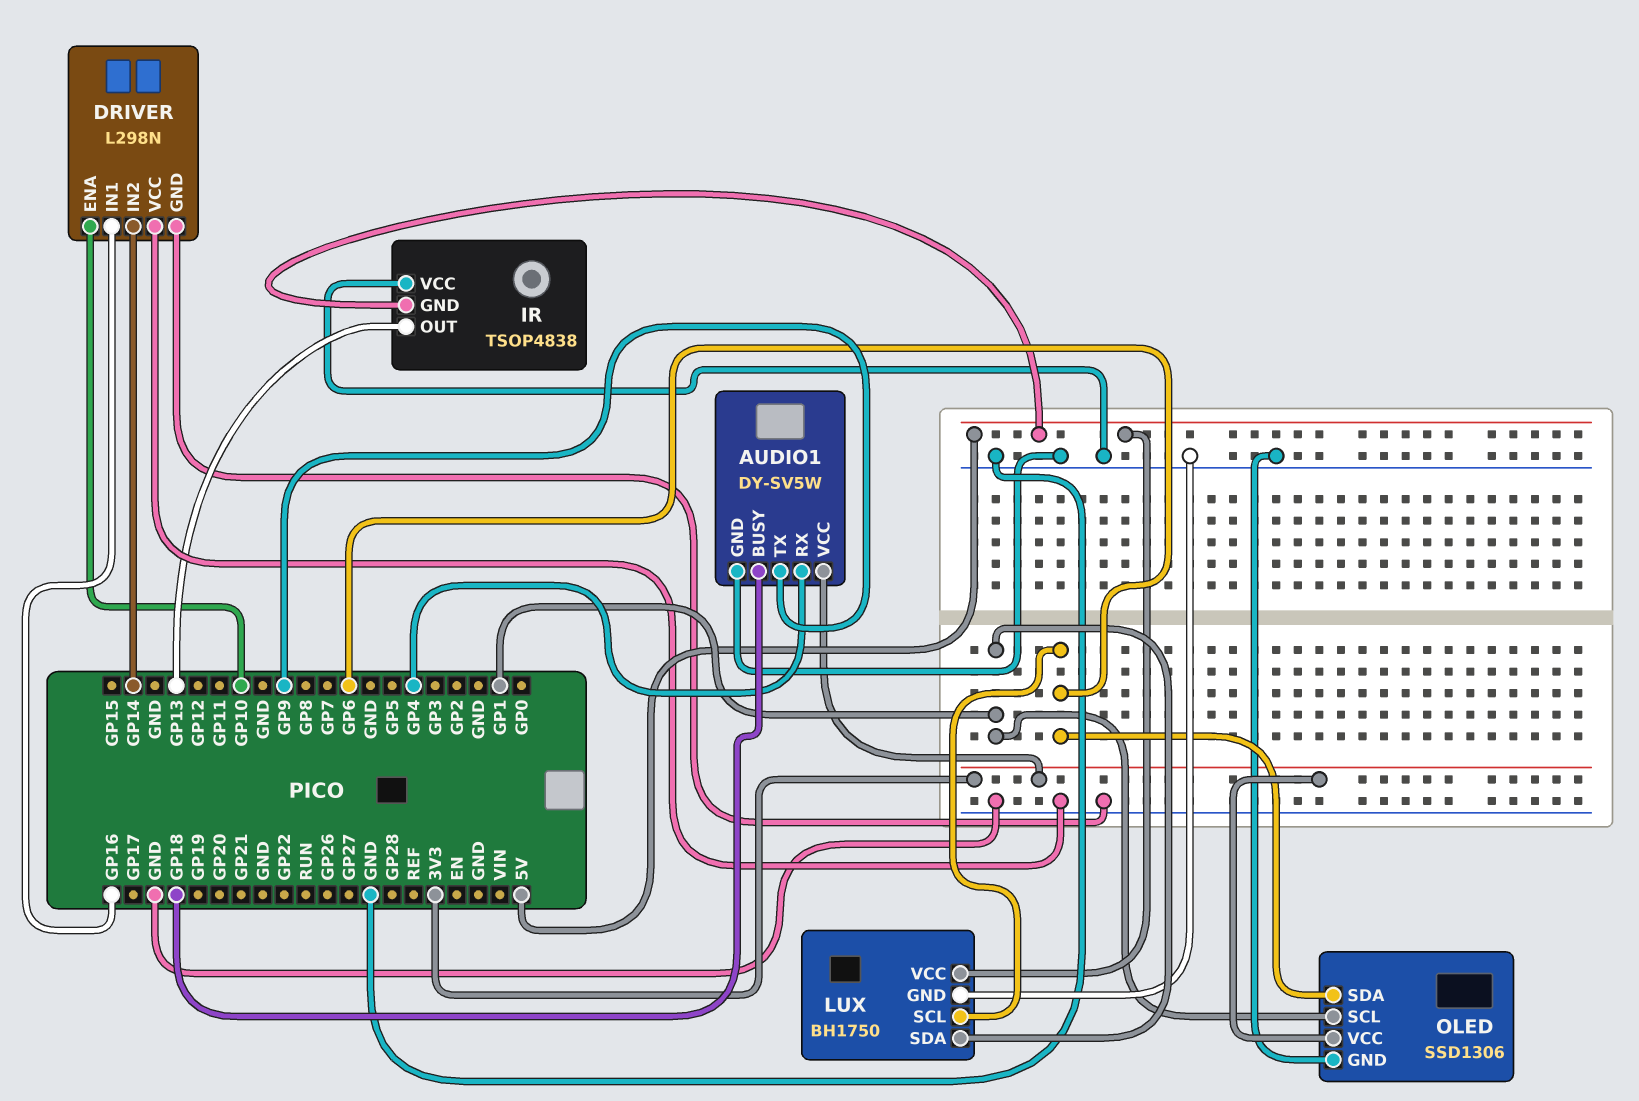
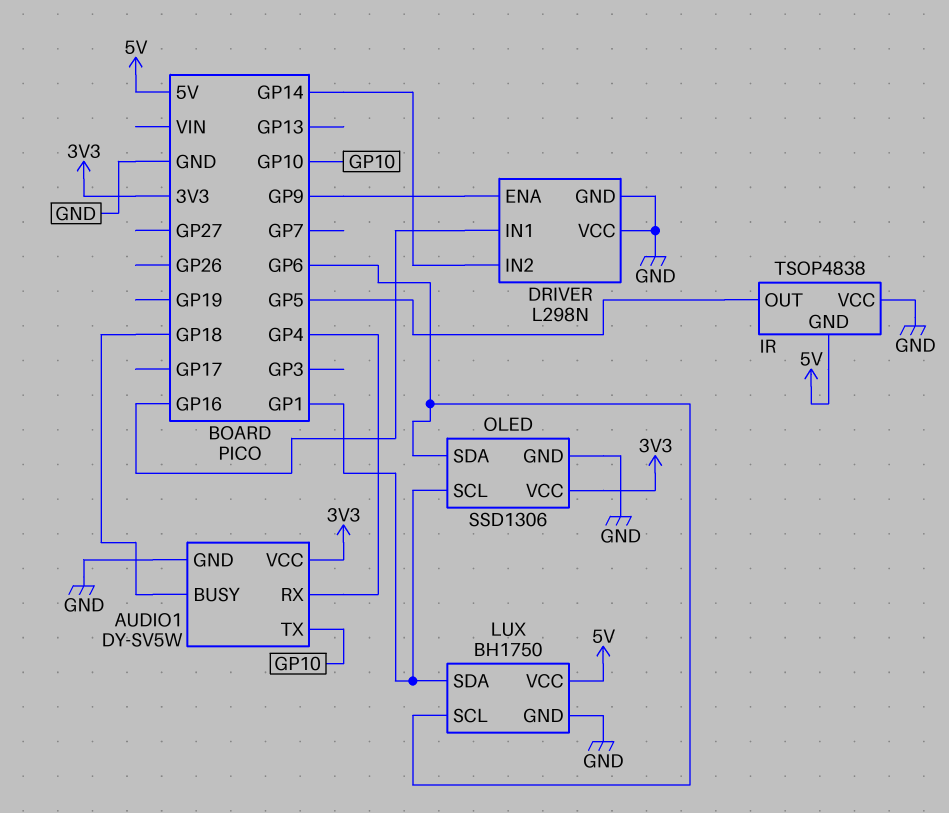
AUDIO1 pin TX: GP9 -> GP10
DRIVER pin ENA: GP10 -> GP9
IR pin OUT: GP13 -> GP5

